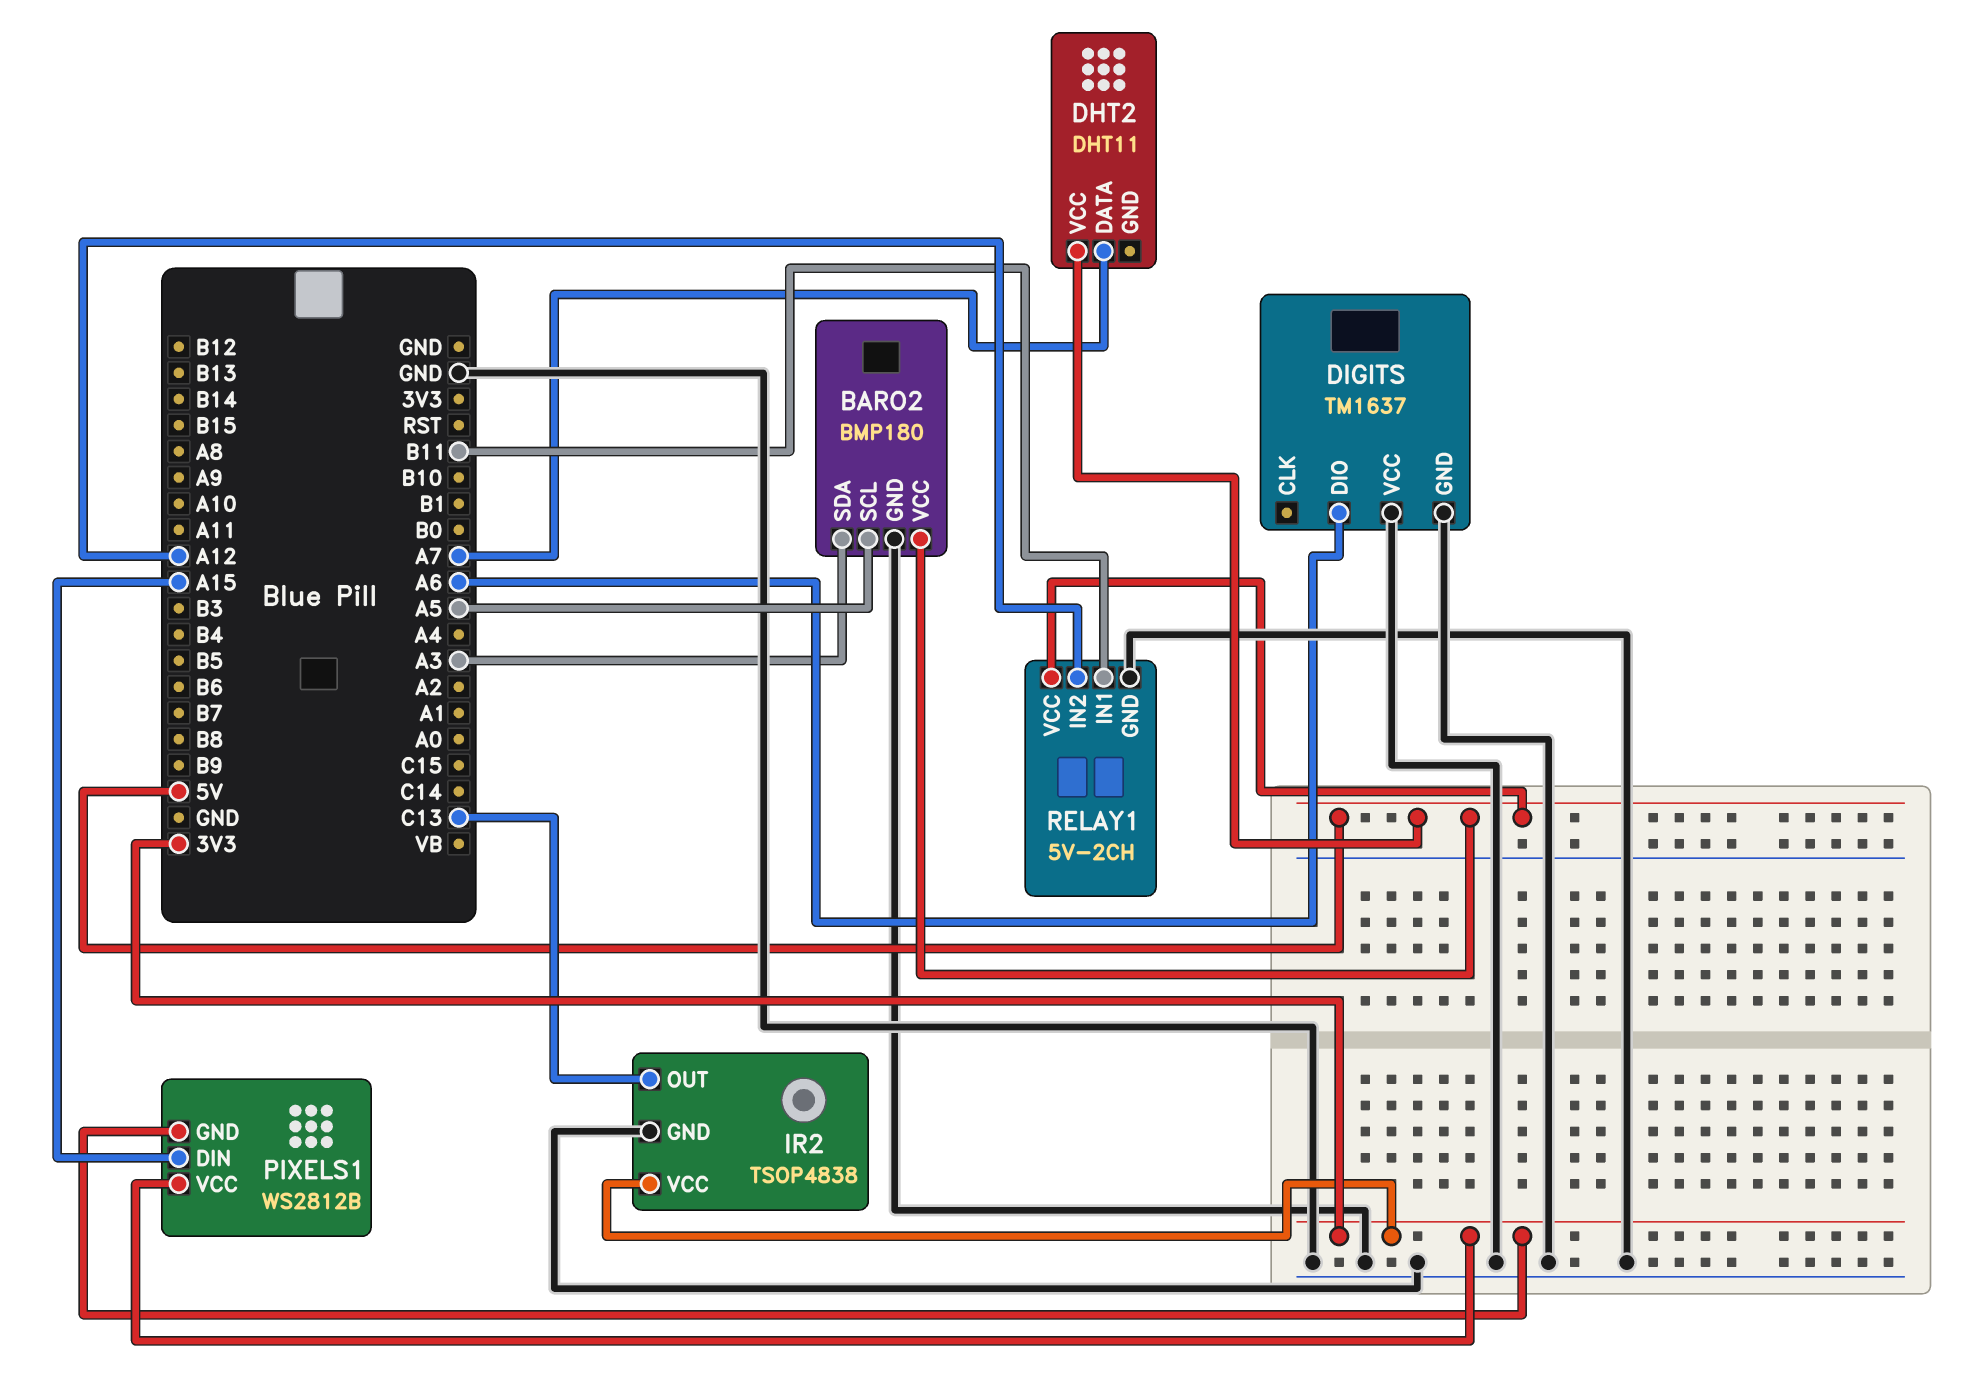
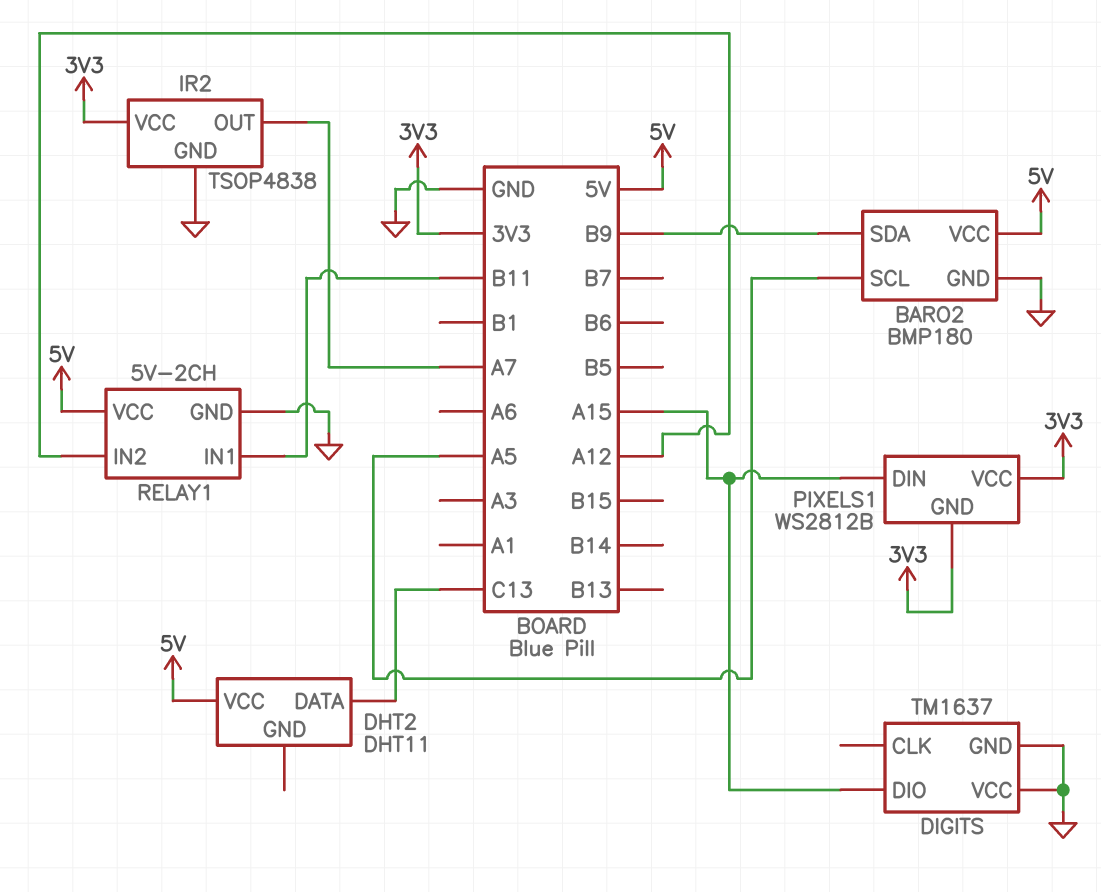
BARO2 pin SDA: A3 -> B9
DHT2 pin DATA: A7 -> C13
DIGITS pin DIO: A6 -> A15
IR2 pin OUT: C13 -> A7

